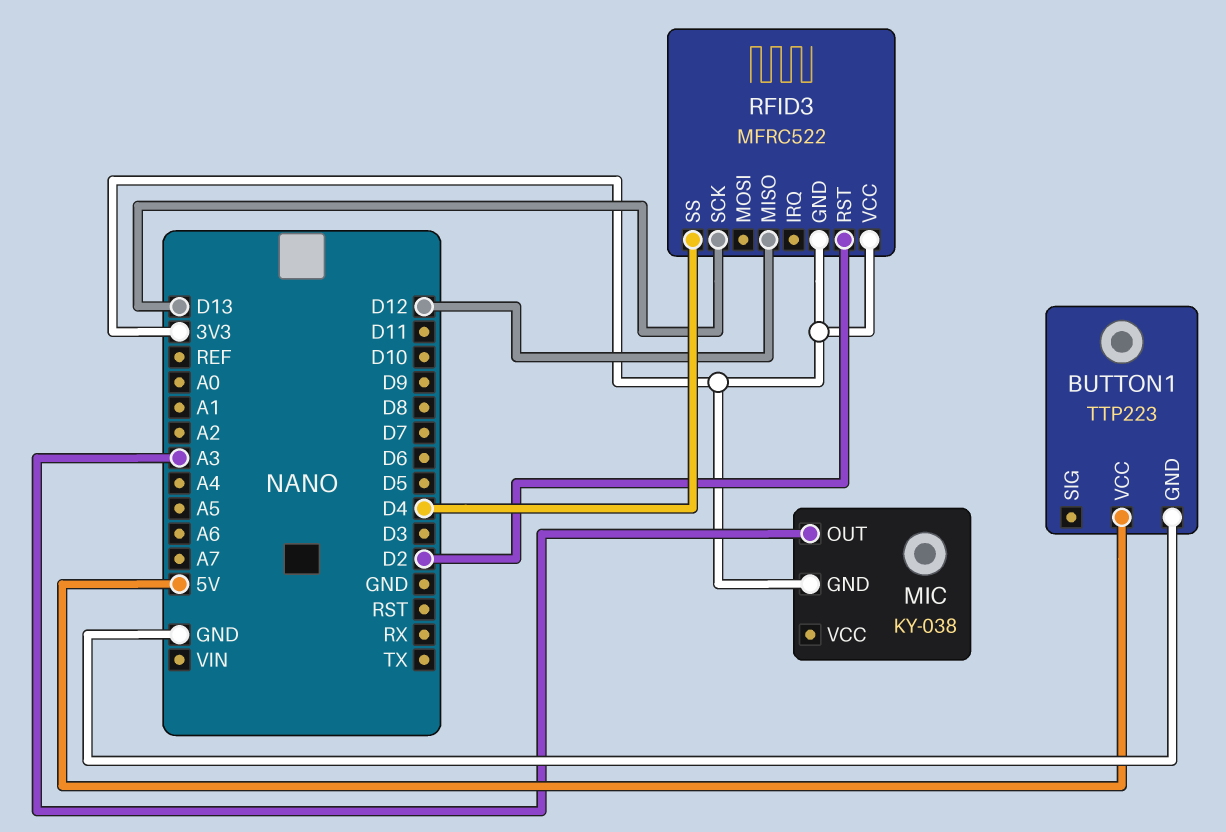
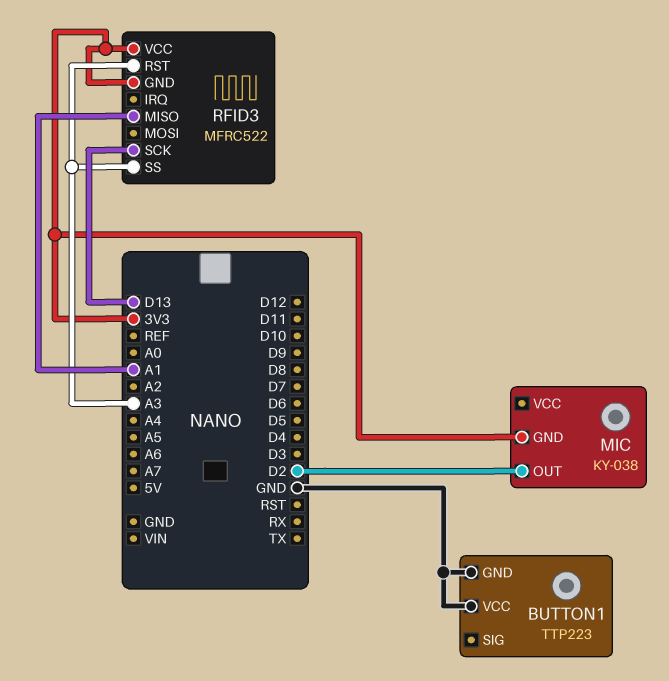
BUTTON1 pin VCC: 5V -> GND
MIC pin OUT: A3 -> D2
RFID3 pin MISO: D12 -> A1
RFID3 pin RST: D2 -> A3
RFID3 pin SS: D4 -> A3

